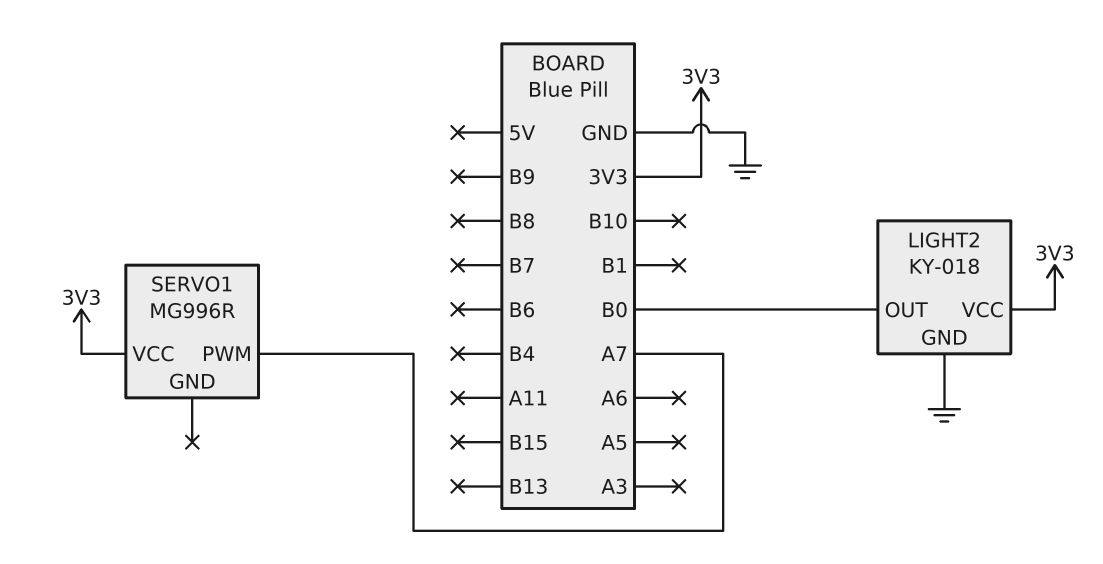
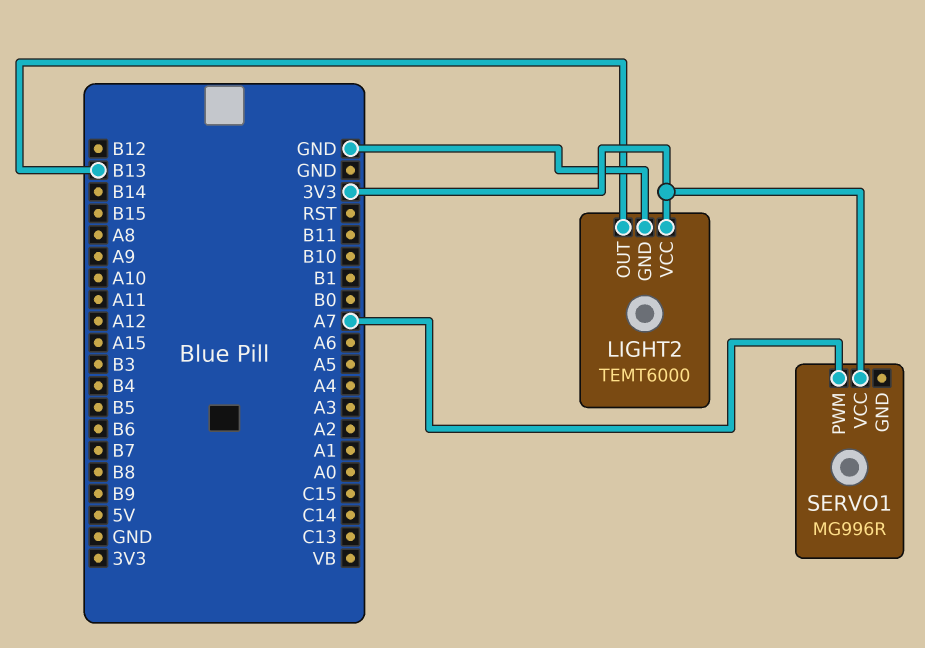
LIGHT2: KY-018 -> TEMT6000
LIGHT2 pin OUT: B0 -> B13

